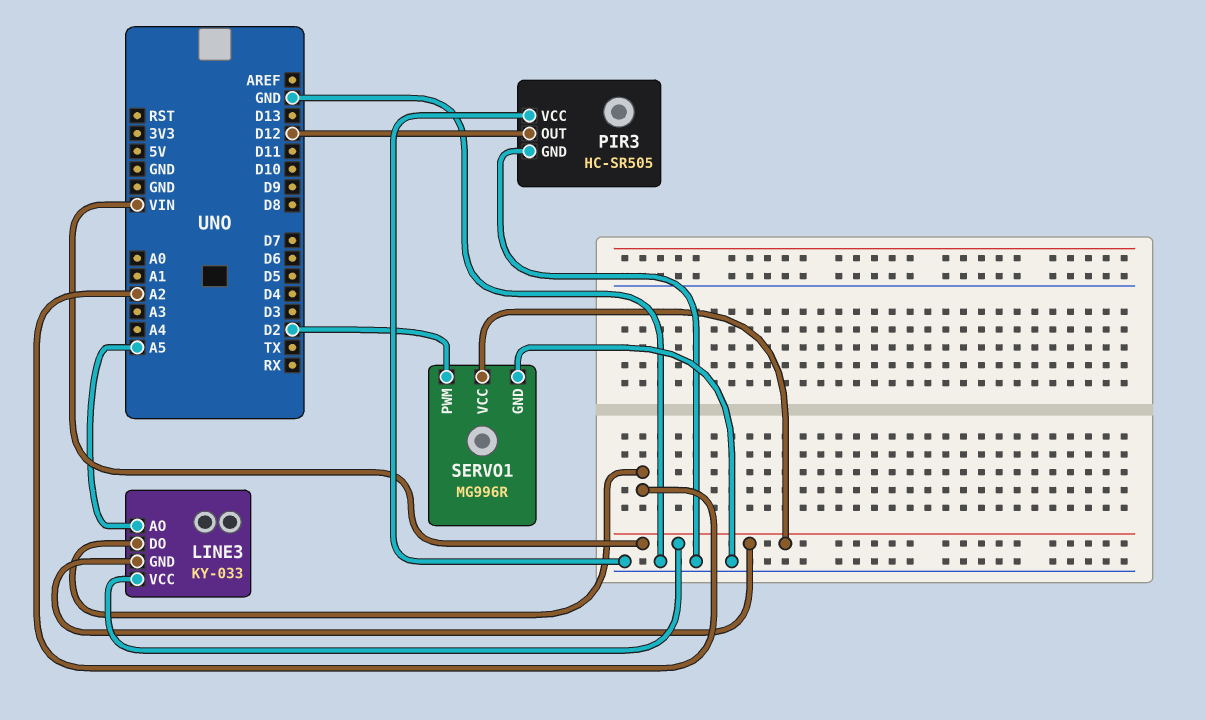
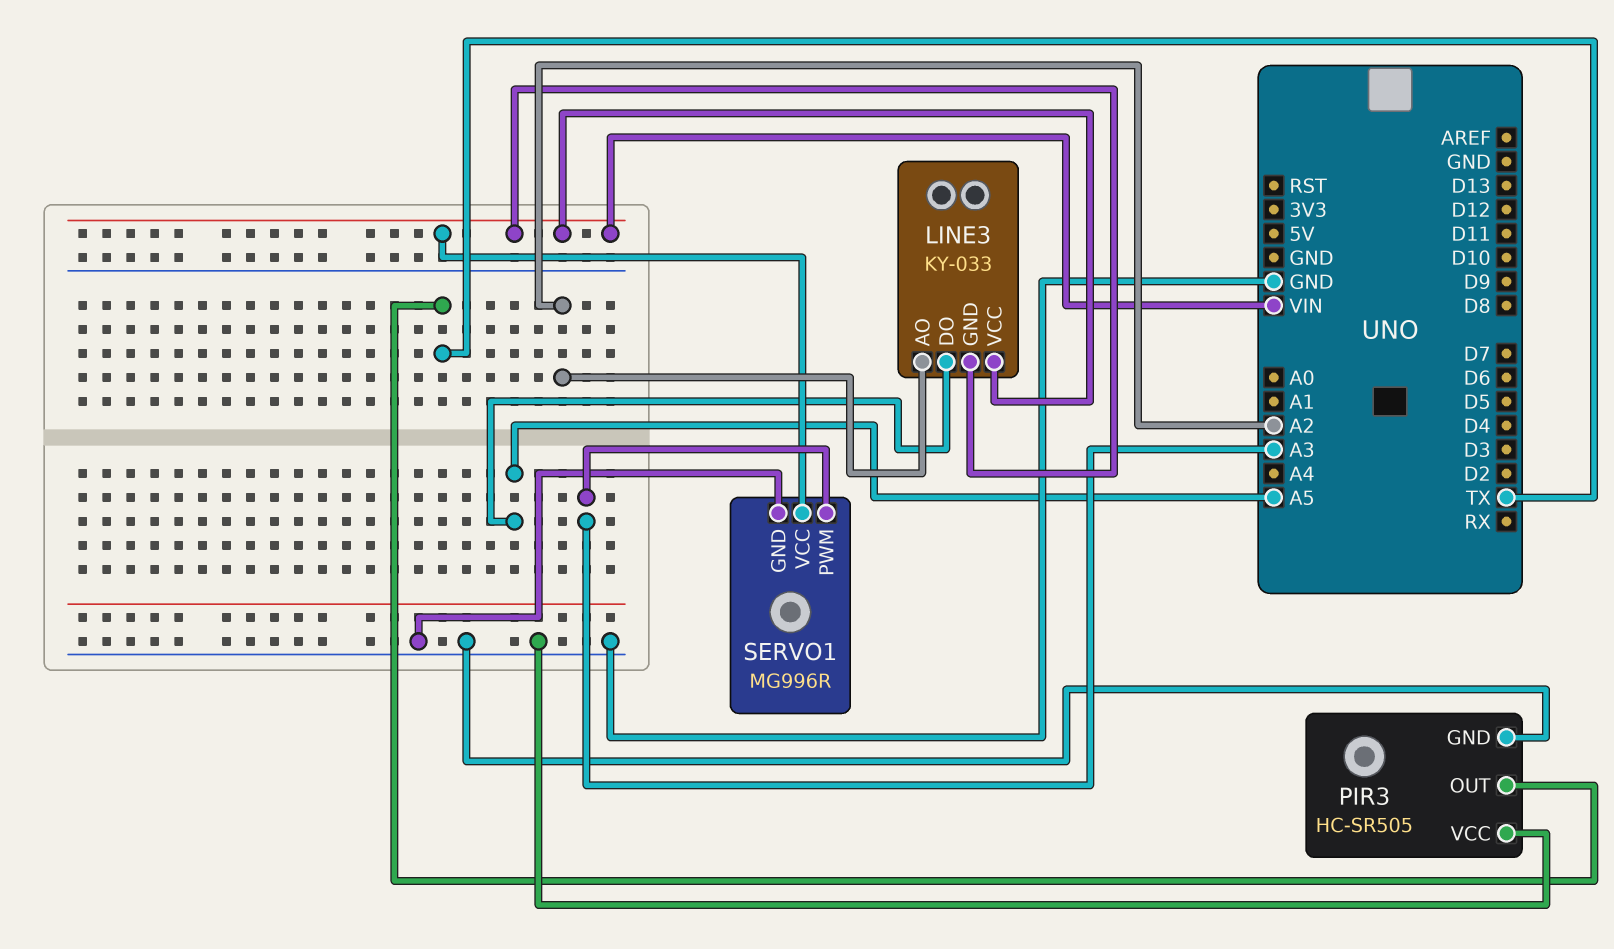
LINE3 pin AO: A5 -> A2
LINE3 pin DO: A2 -> A5
PIR3 pin OUT: D12 -> TX
SERVO1 pin PWM: D2 -> A3

